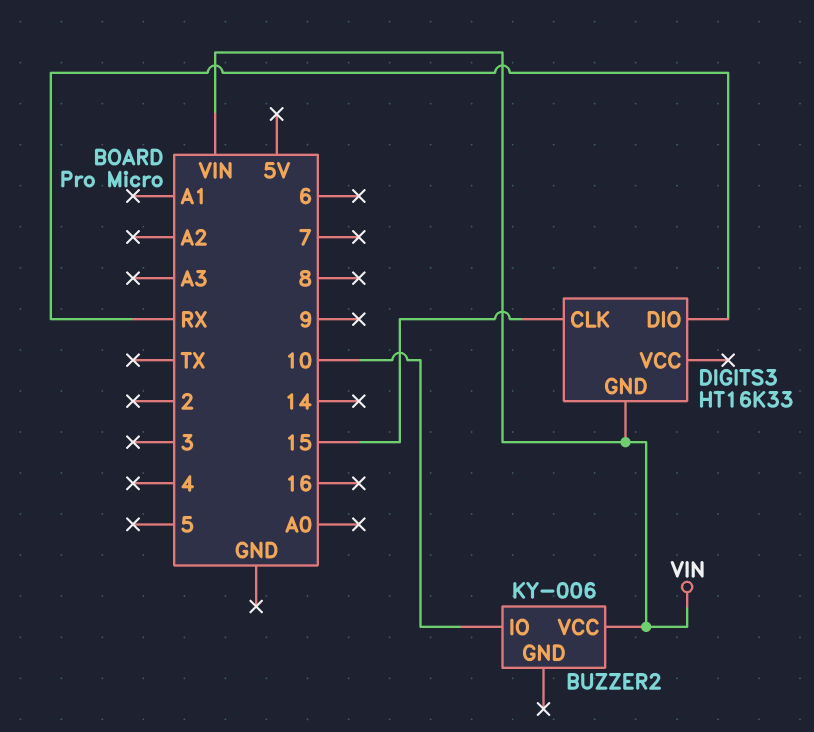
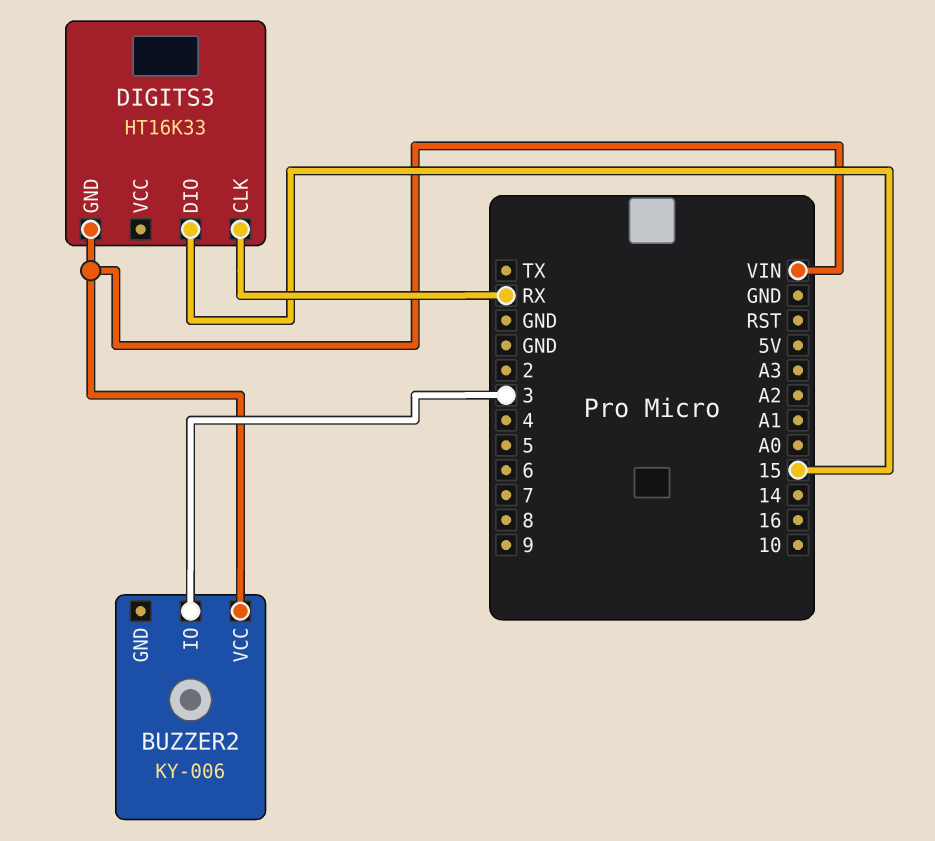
BUZZER2 pin IO: 10 -> 3
DIGITS3 pin CLK: 15 -> RX
DIGITS3 pin DIO: RX -> 15

